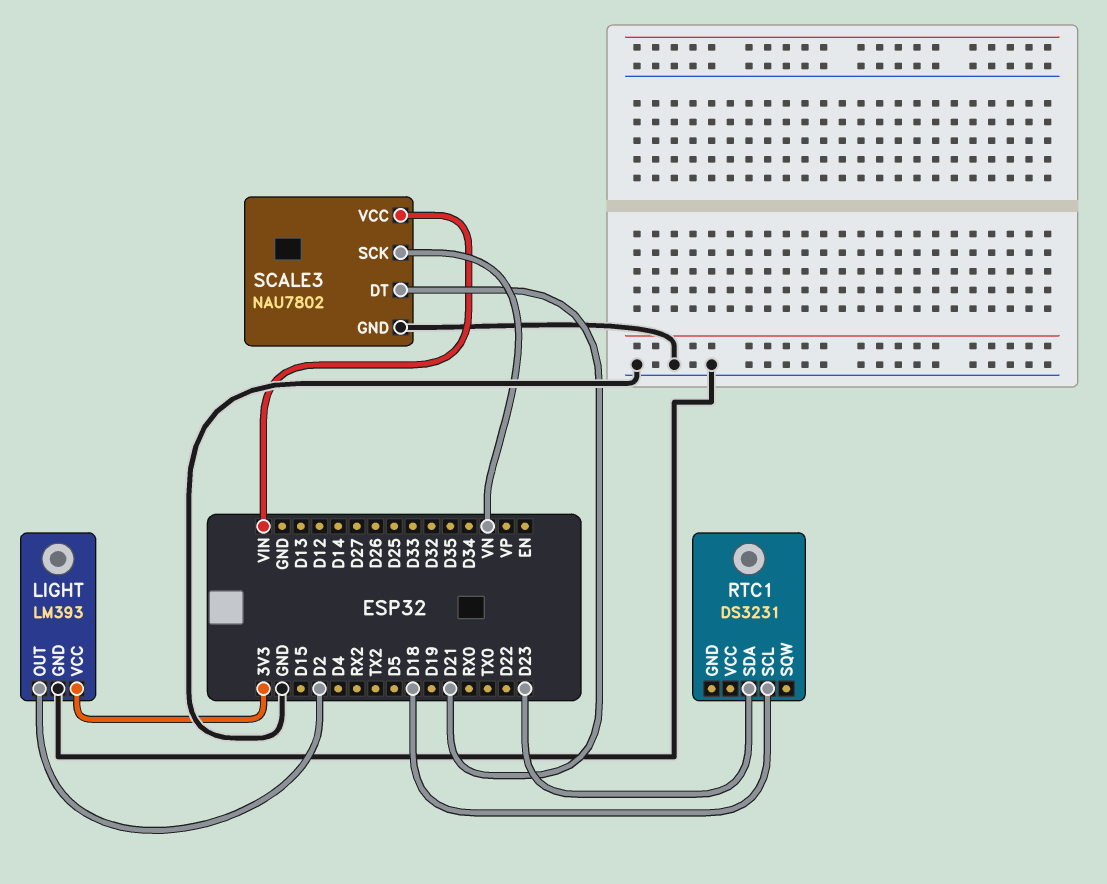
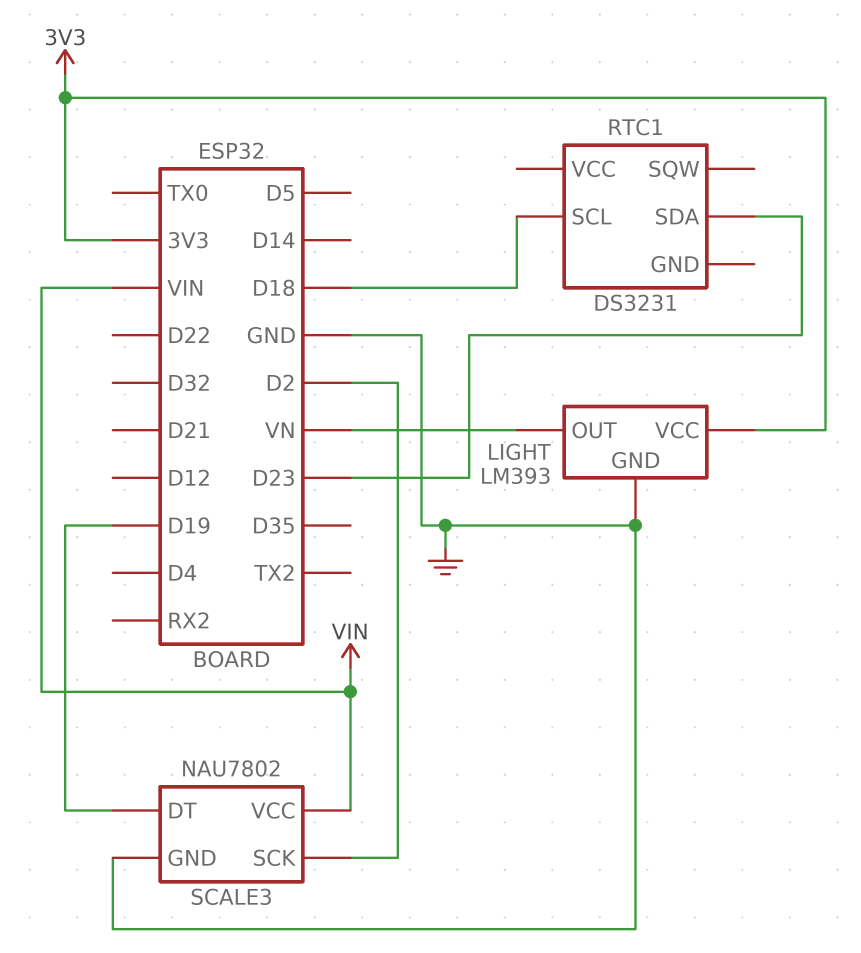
LIGHT pin OUT: D2 -> VN
SCALE3 pin DT: D21 -> D19
SCALE3 pin SCK: VN -> D2

